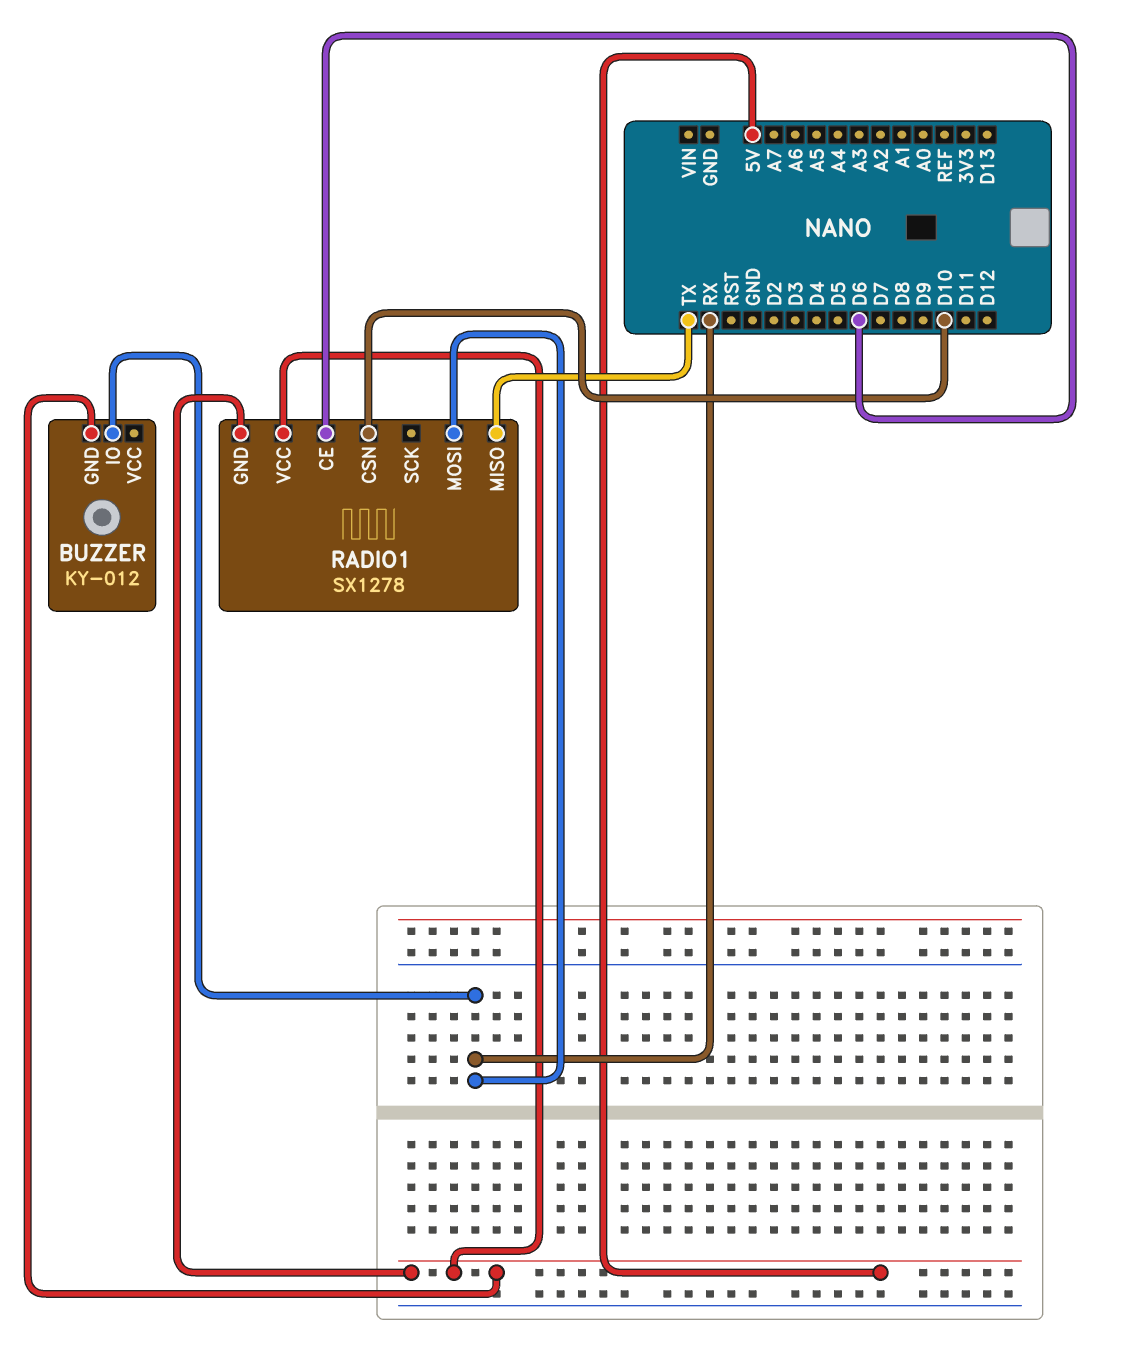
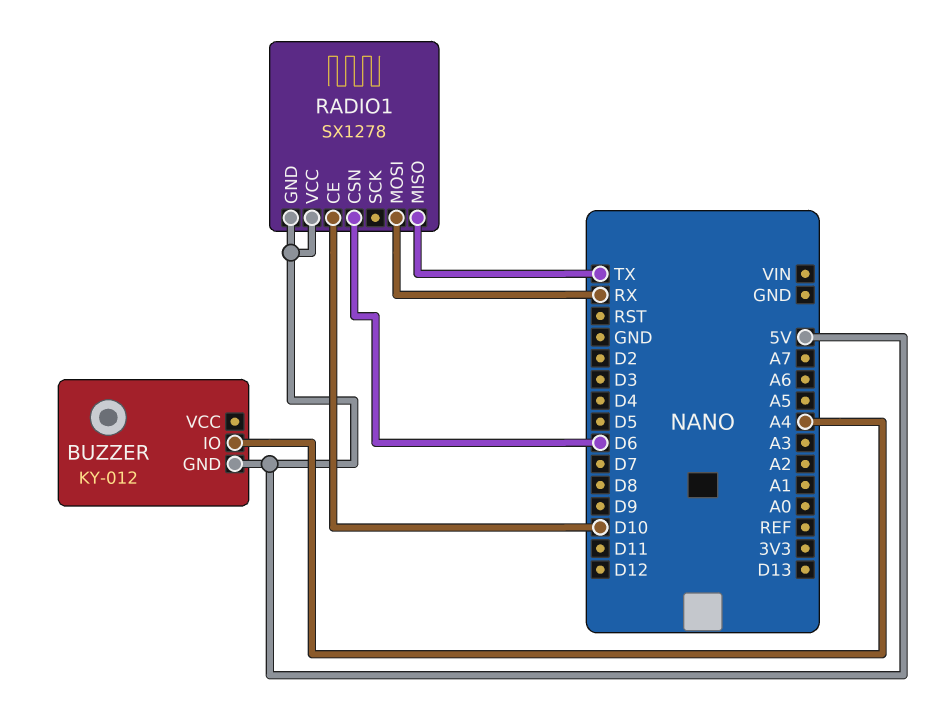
BUZZER pin IO: RX -> A4
RADIO1 pin CE: D6 -> D10
RADIO1 pin CSN: D10 -> D6

